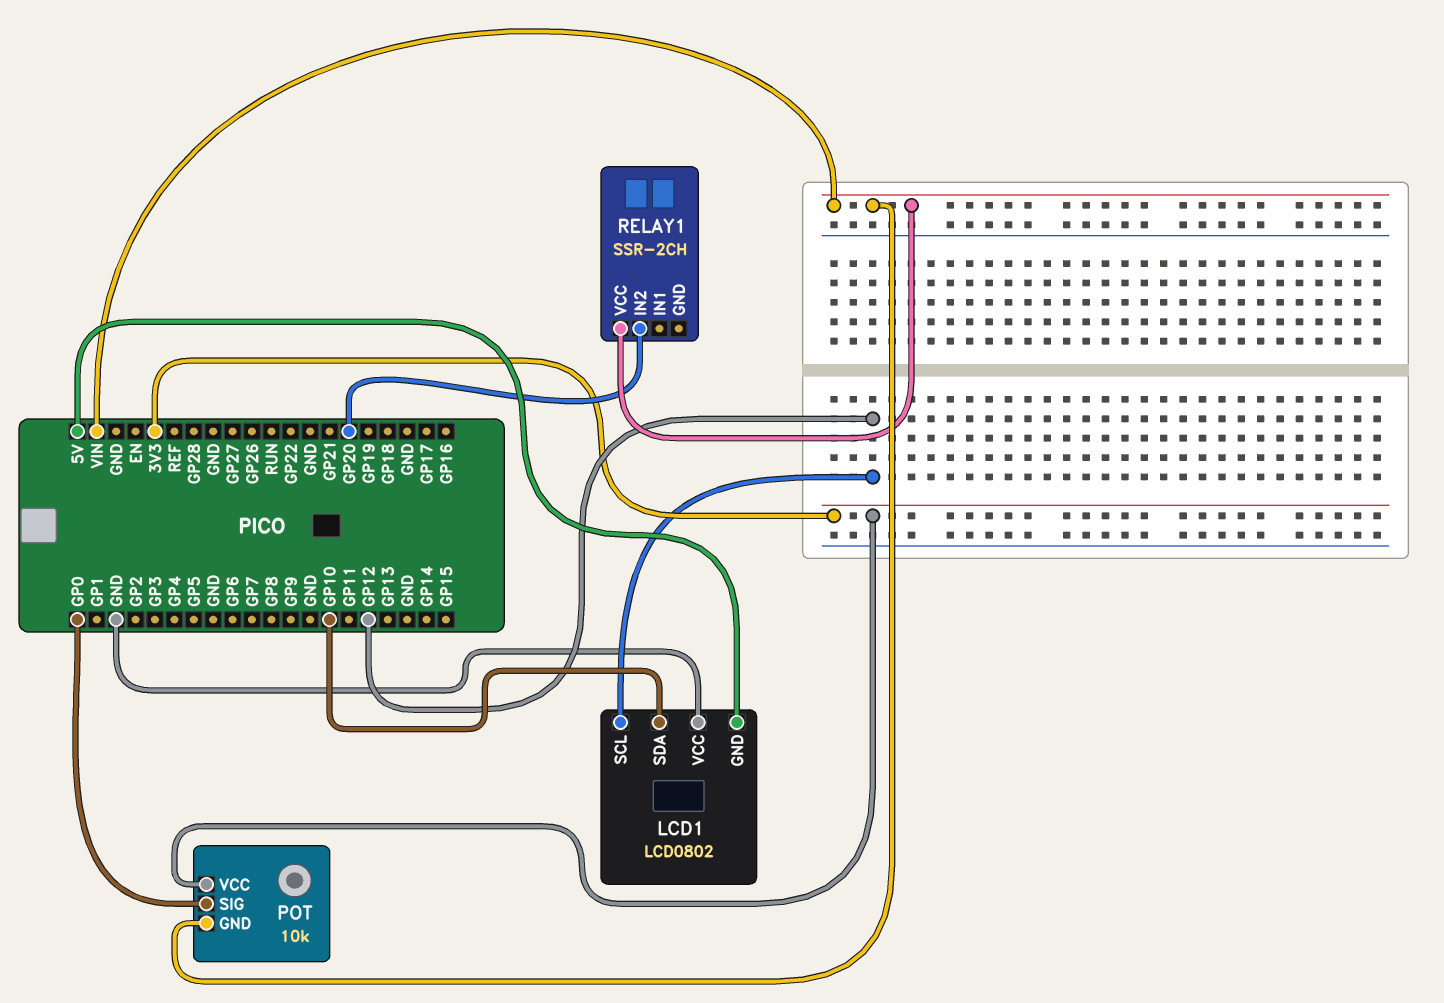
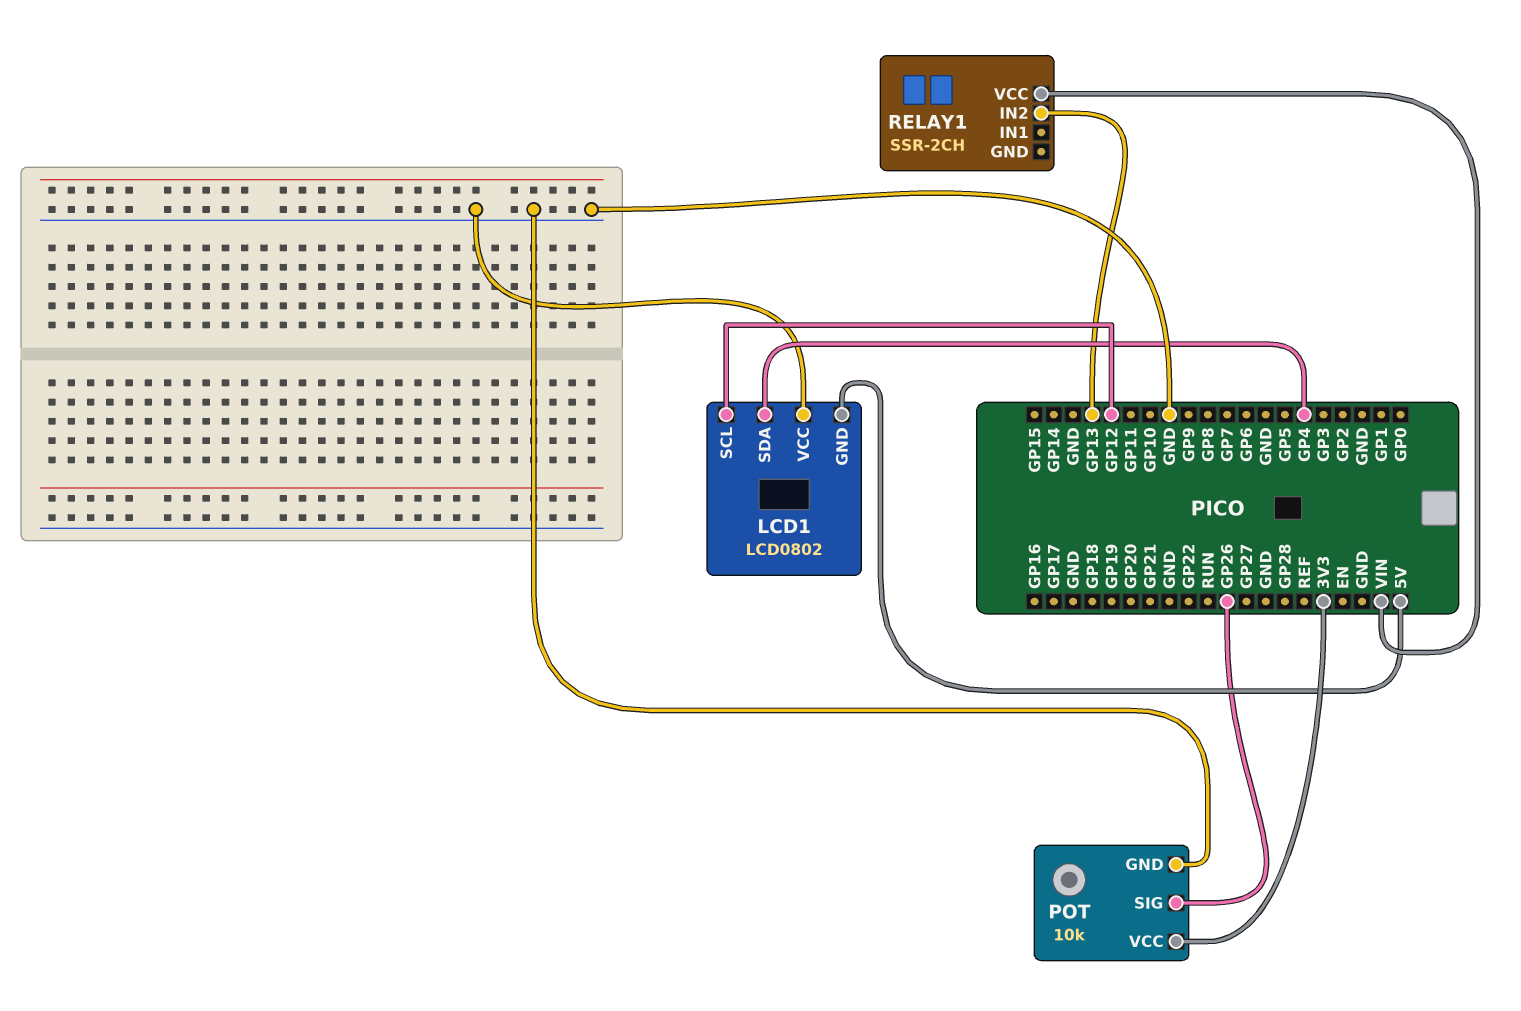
LCD1 pin SDA: GP10 -> GP4
POT pin GND: VIN -> GND
POT pin SIG: GP0 -> GP26
RELAY1 pin IN2: GP20 -> GP13

